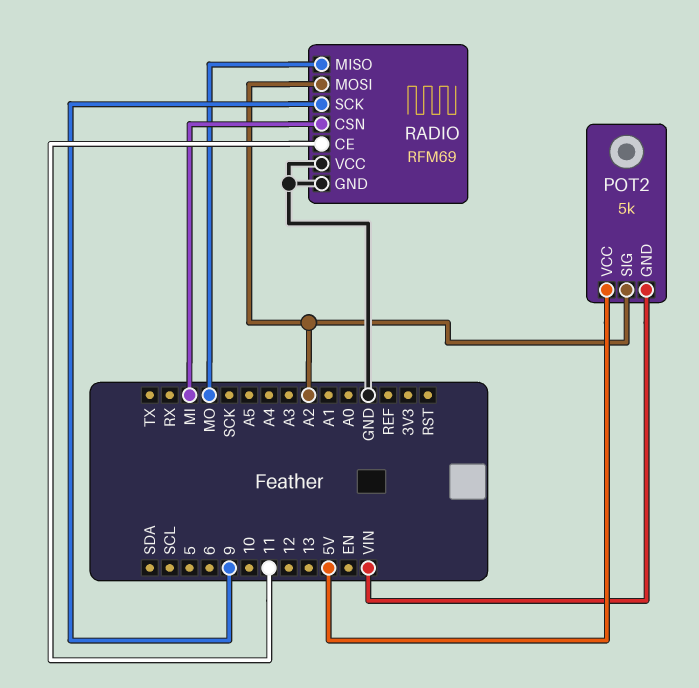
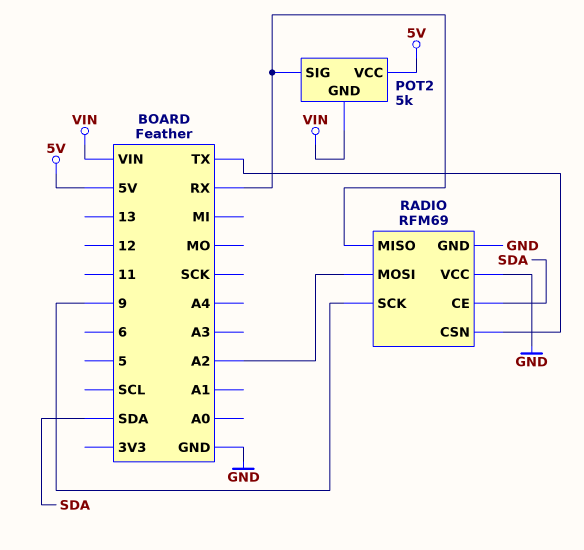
POT2 pin SIG: A2 -> RX
RADIO pin CE: 11 -> SDA
RADIO pin CSN: MI -> TX
RADIO pin MISO: MO -> RX

